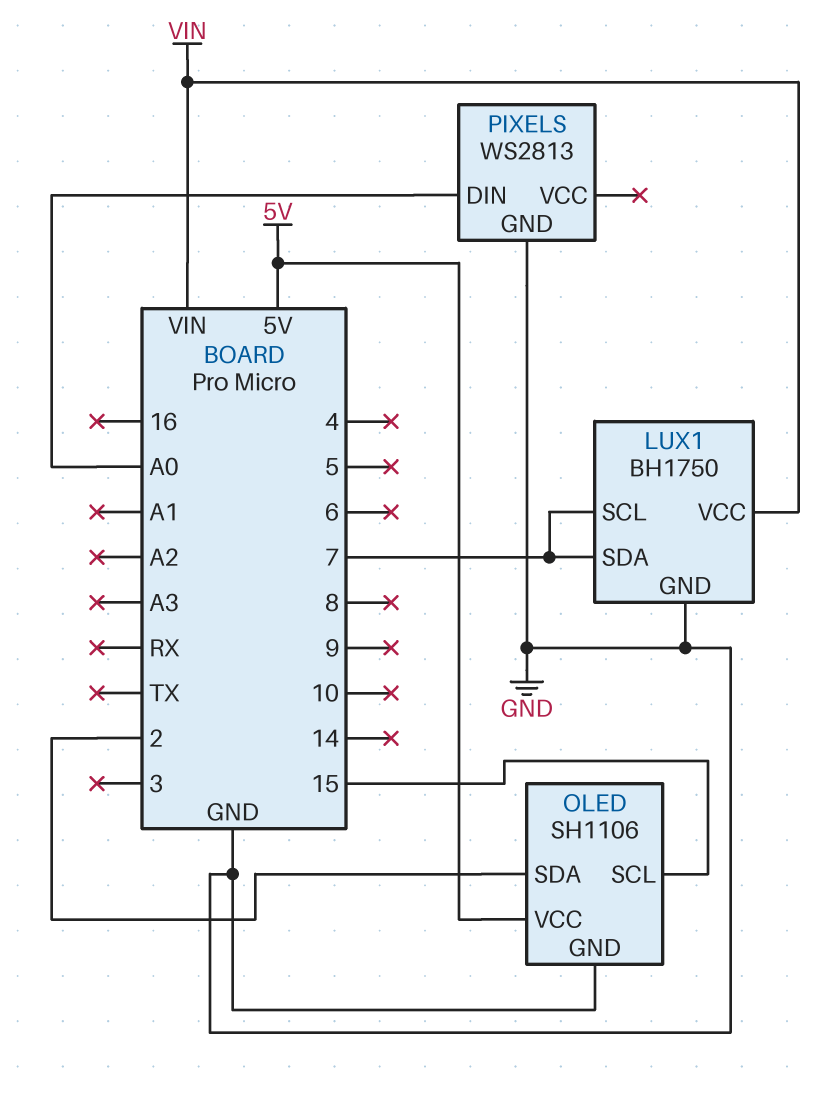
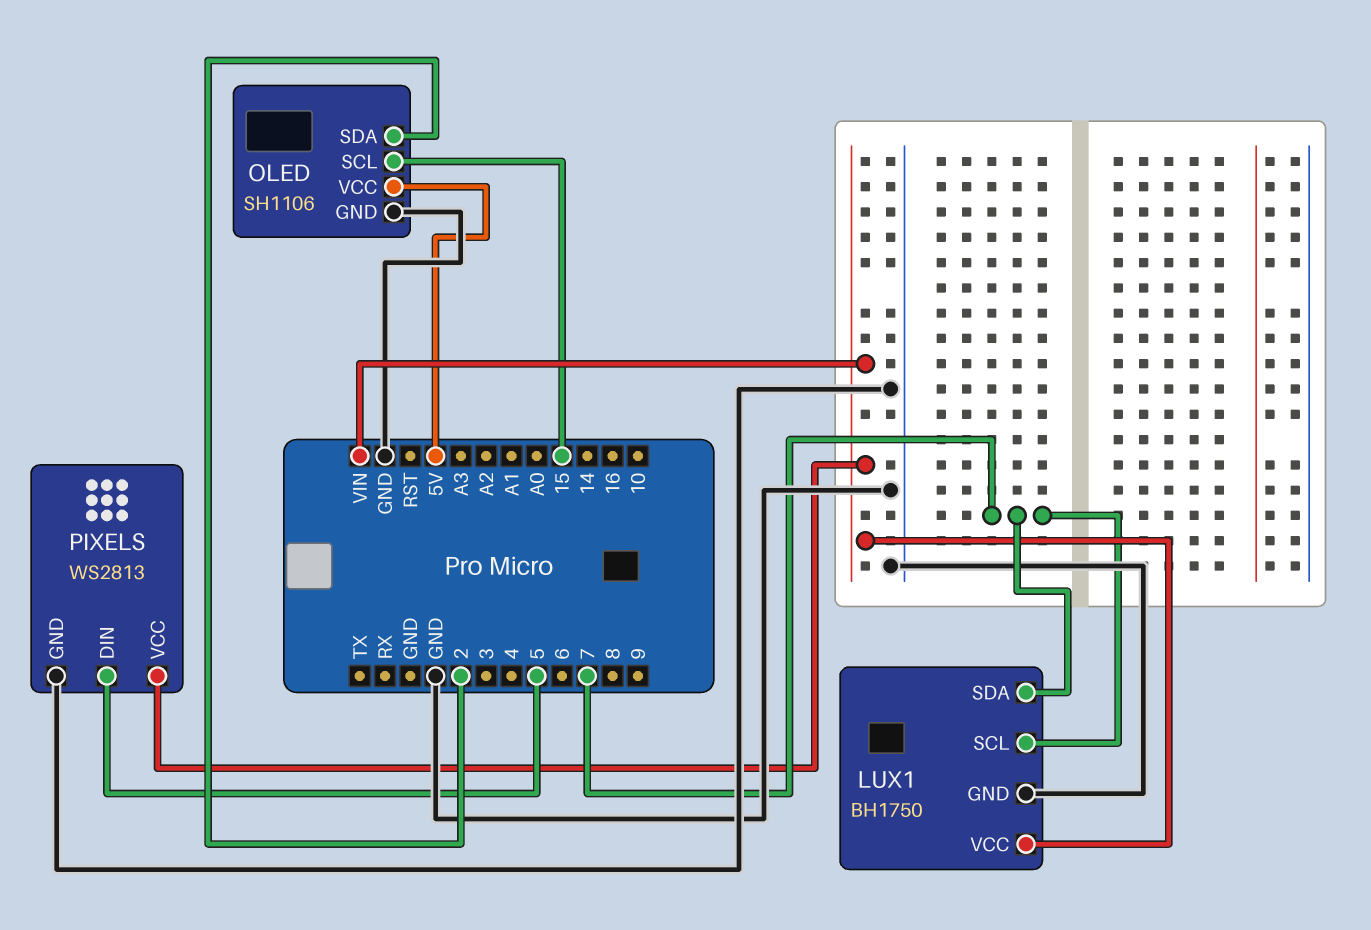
PIXELS pin DIN: A0 -> 5
PIXELS pin VCC: none -> VIN

